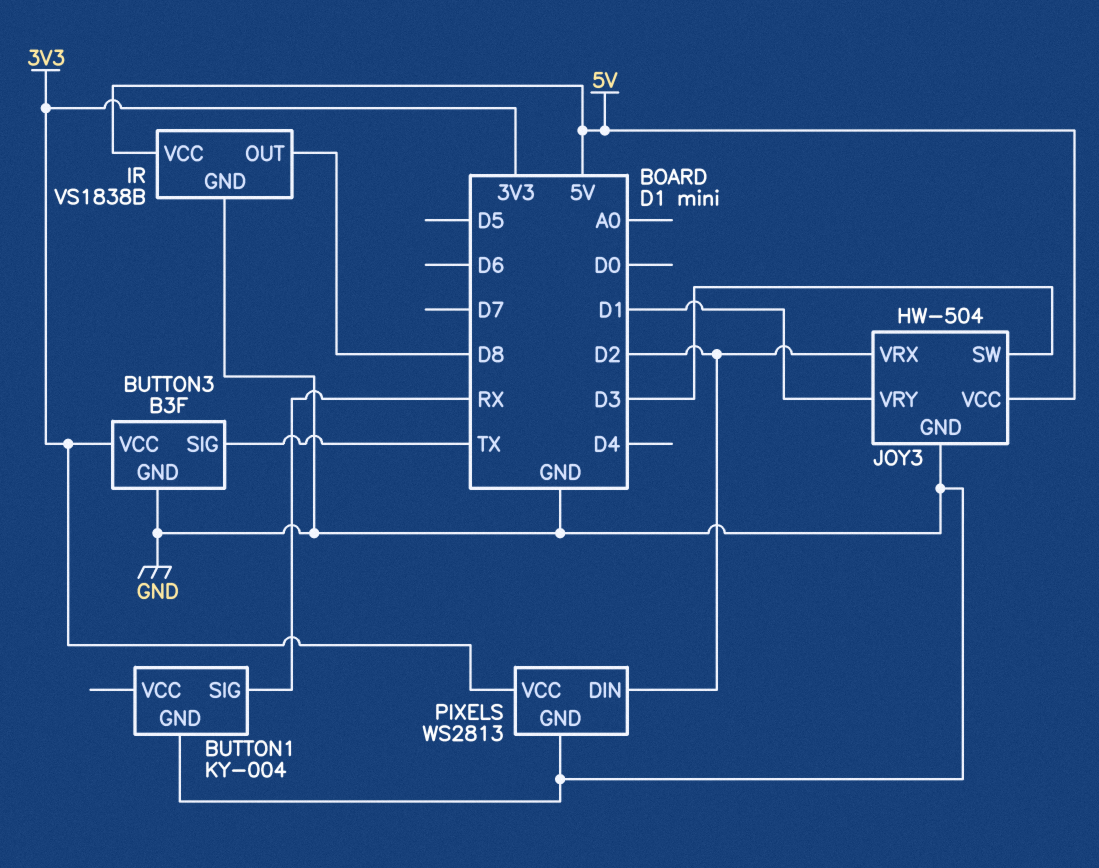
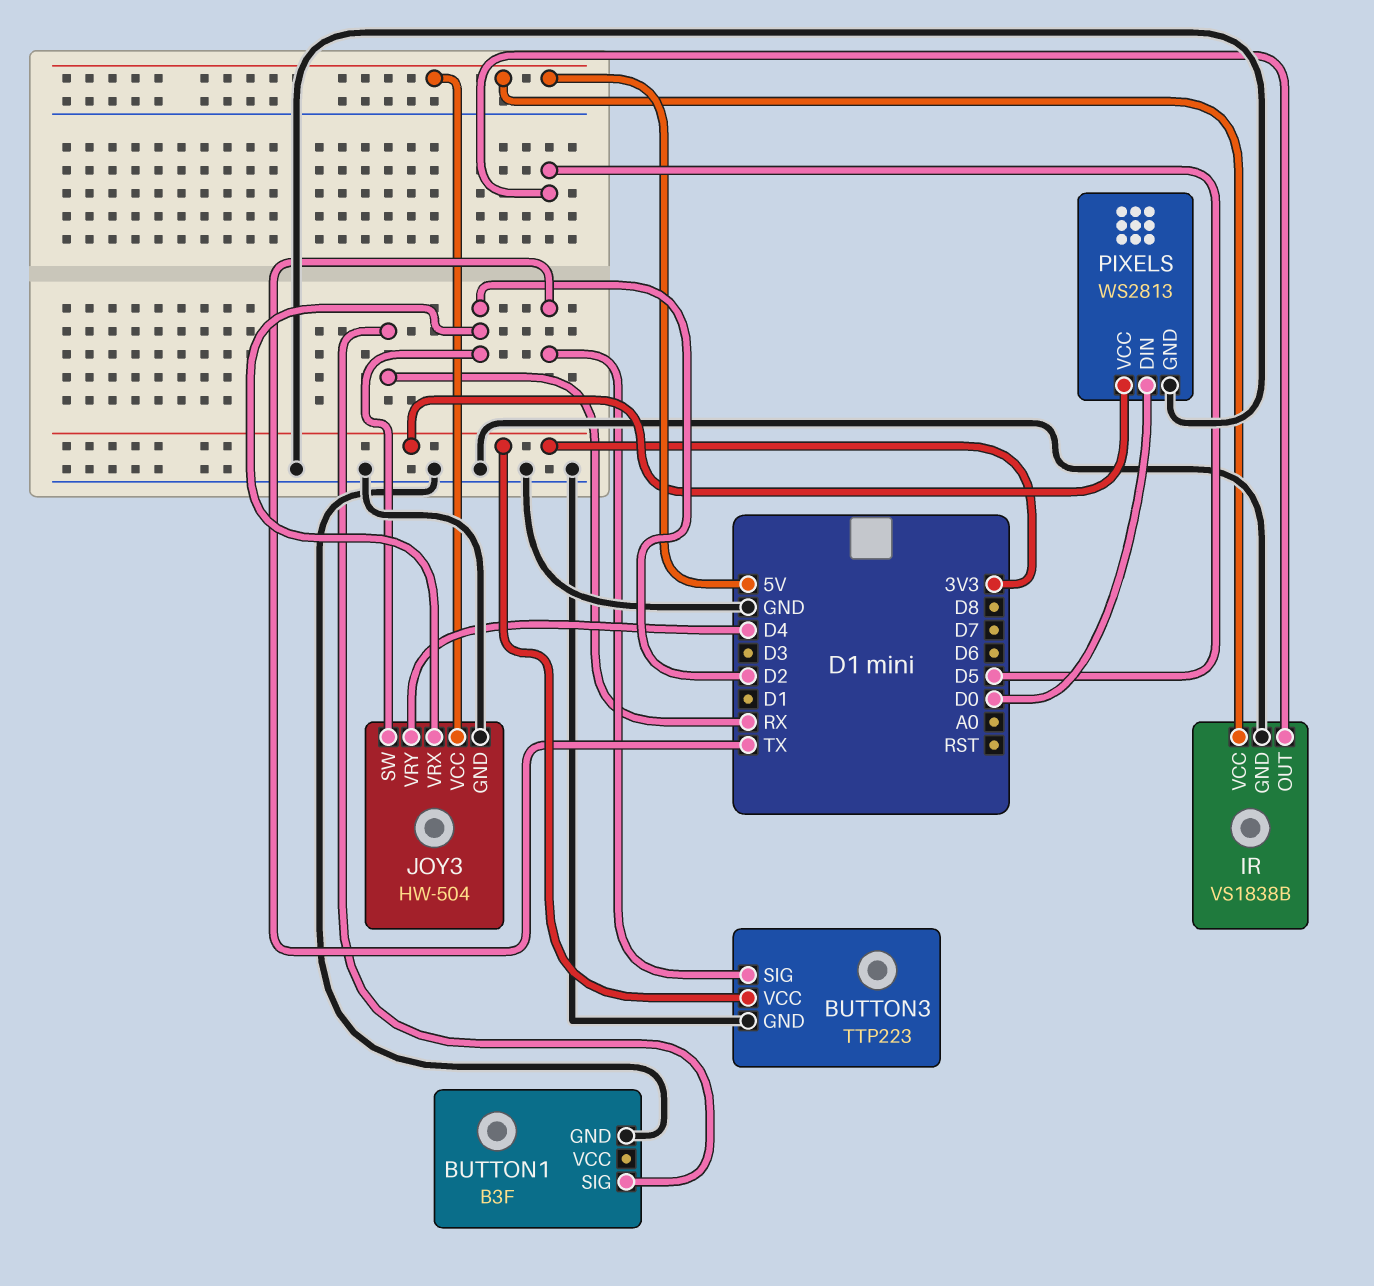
BUTTON1: KY-004 -> B3F
BUTTON3: B3F -> TTP223
IR pin OUT: D8 -> D5
JOY3 pin SW: D3 -> D2
JOY3 pin VRY: D1 -> D4
PIXELS pin DIN: D2 -> D0

